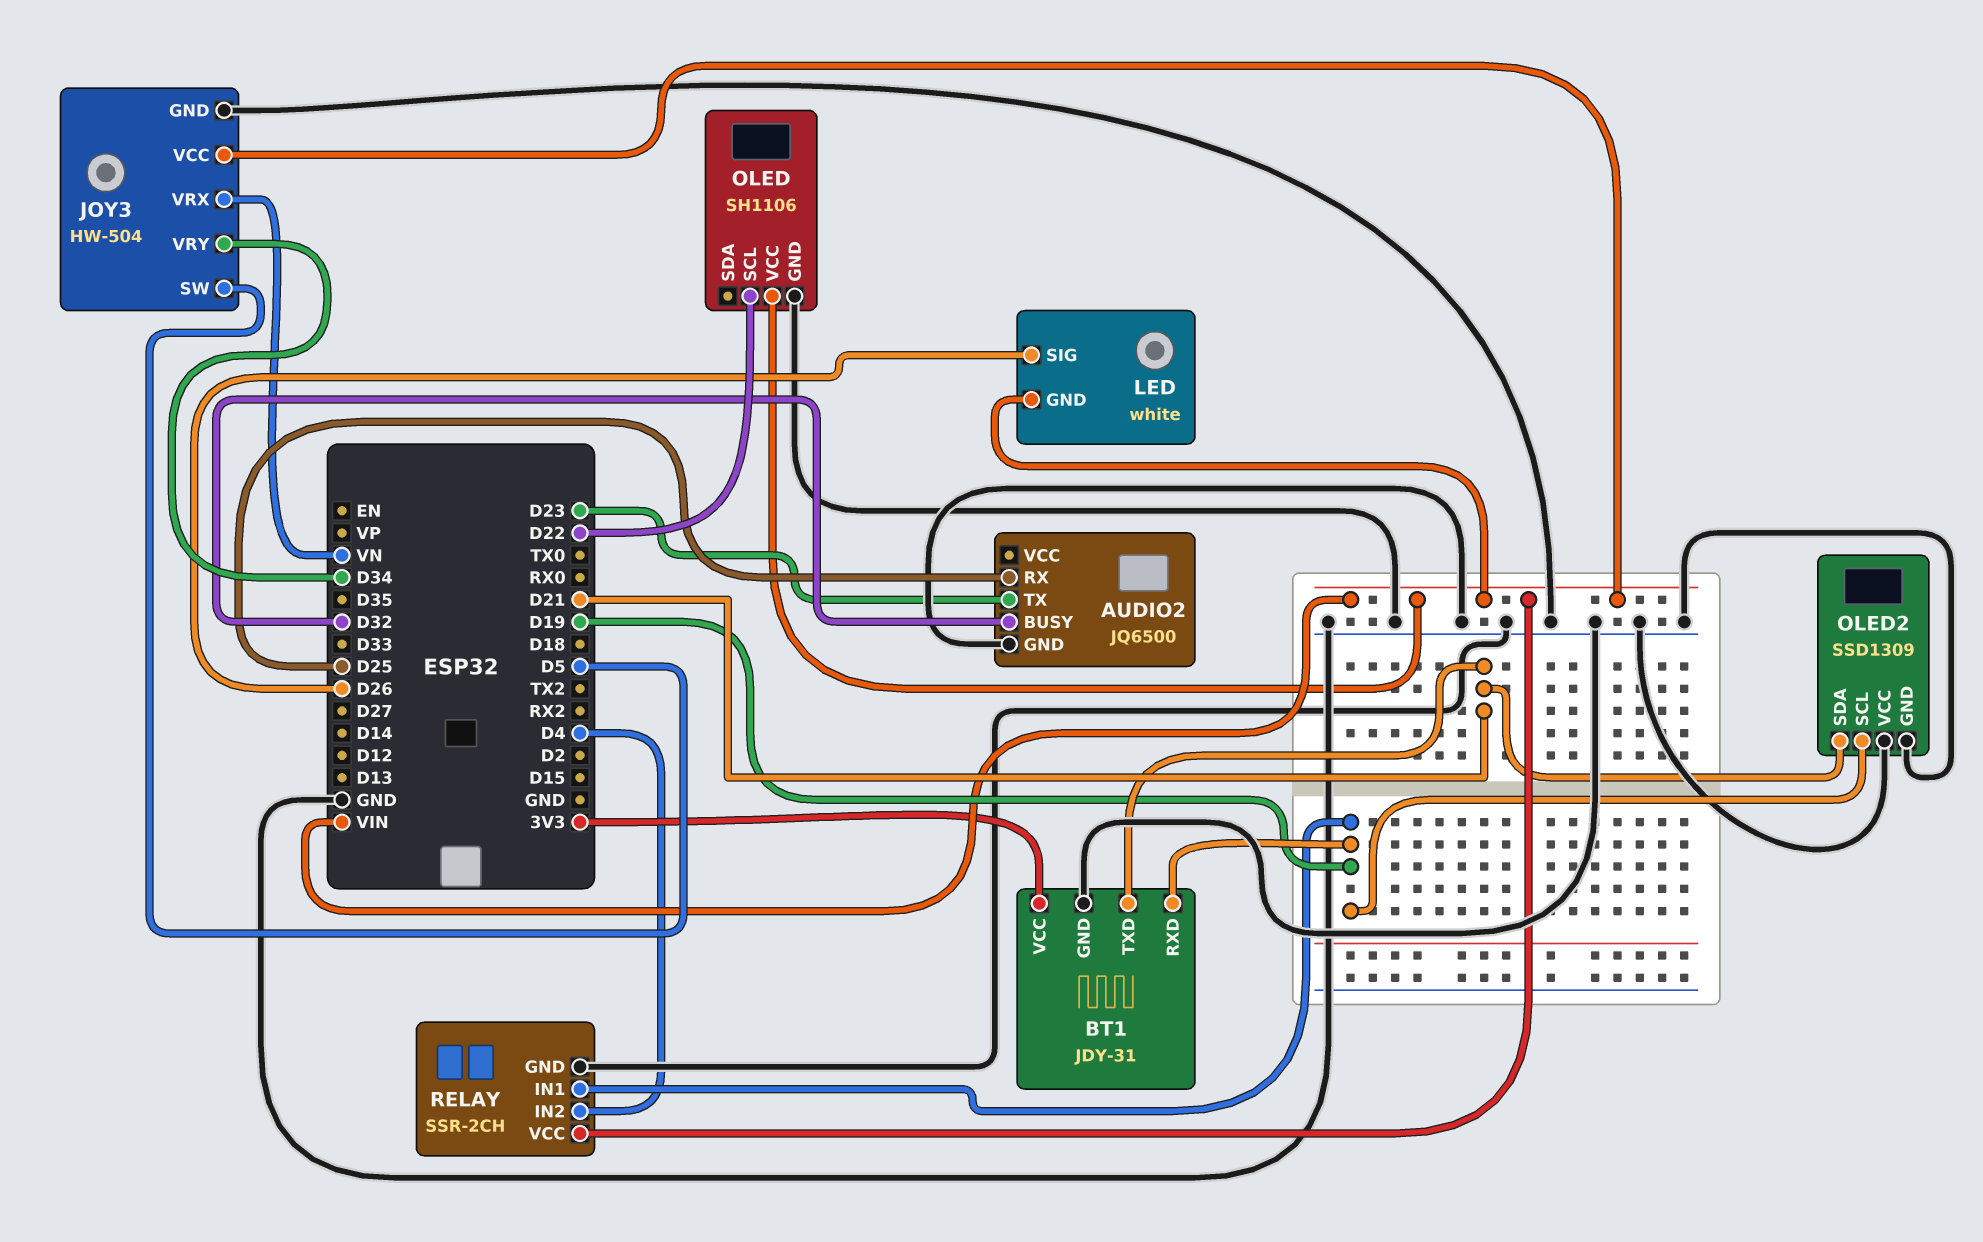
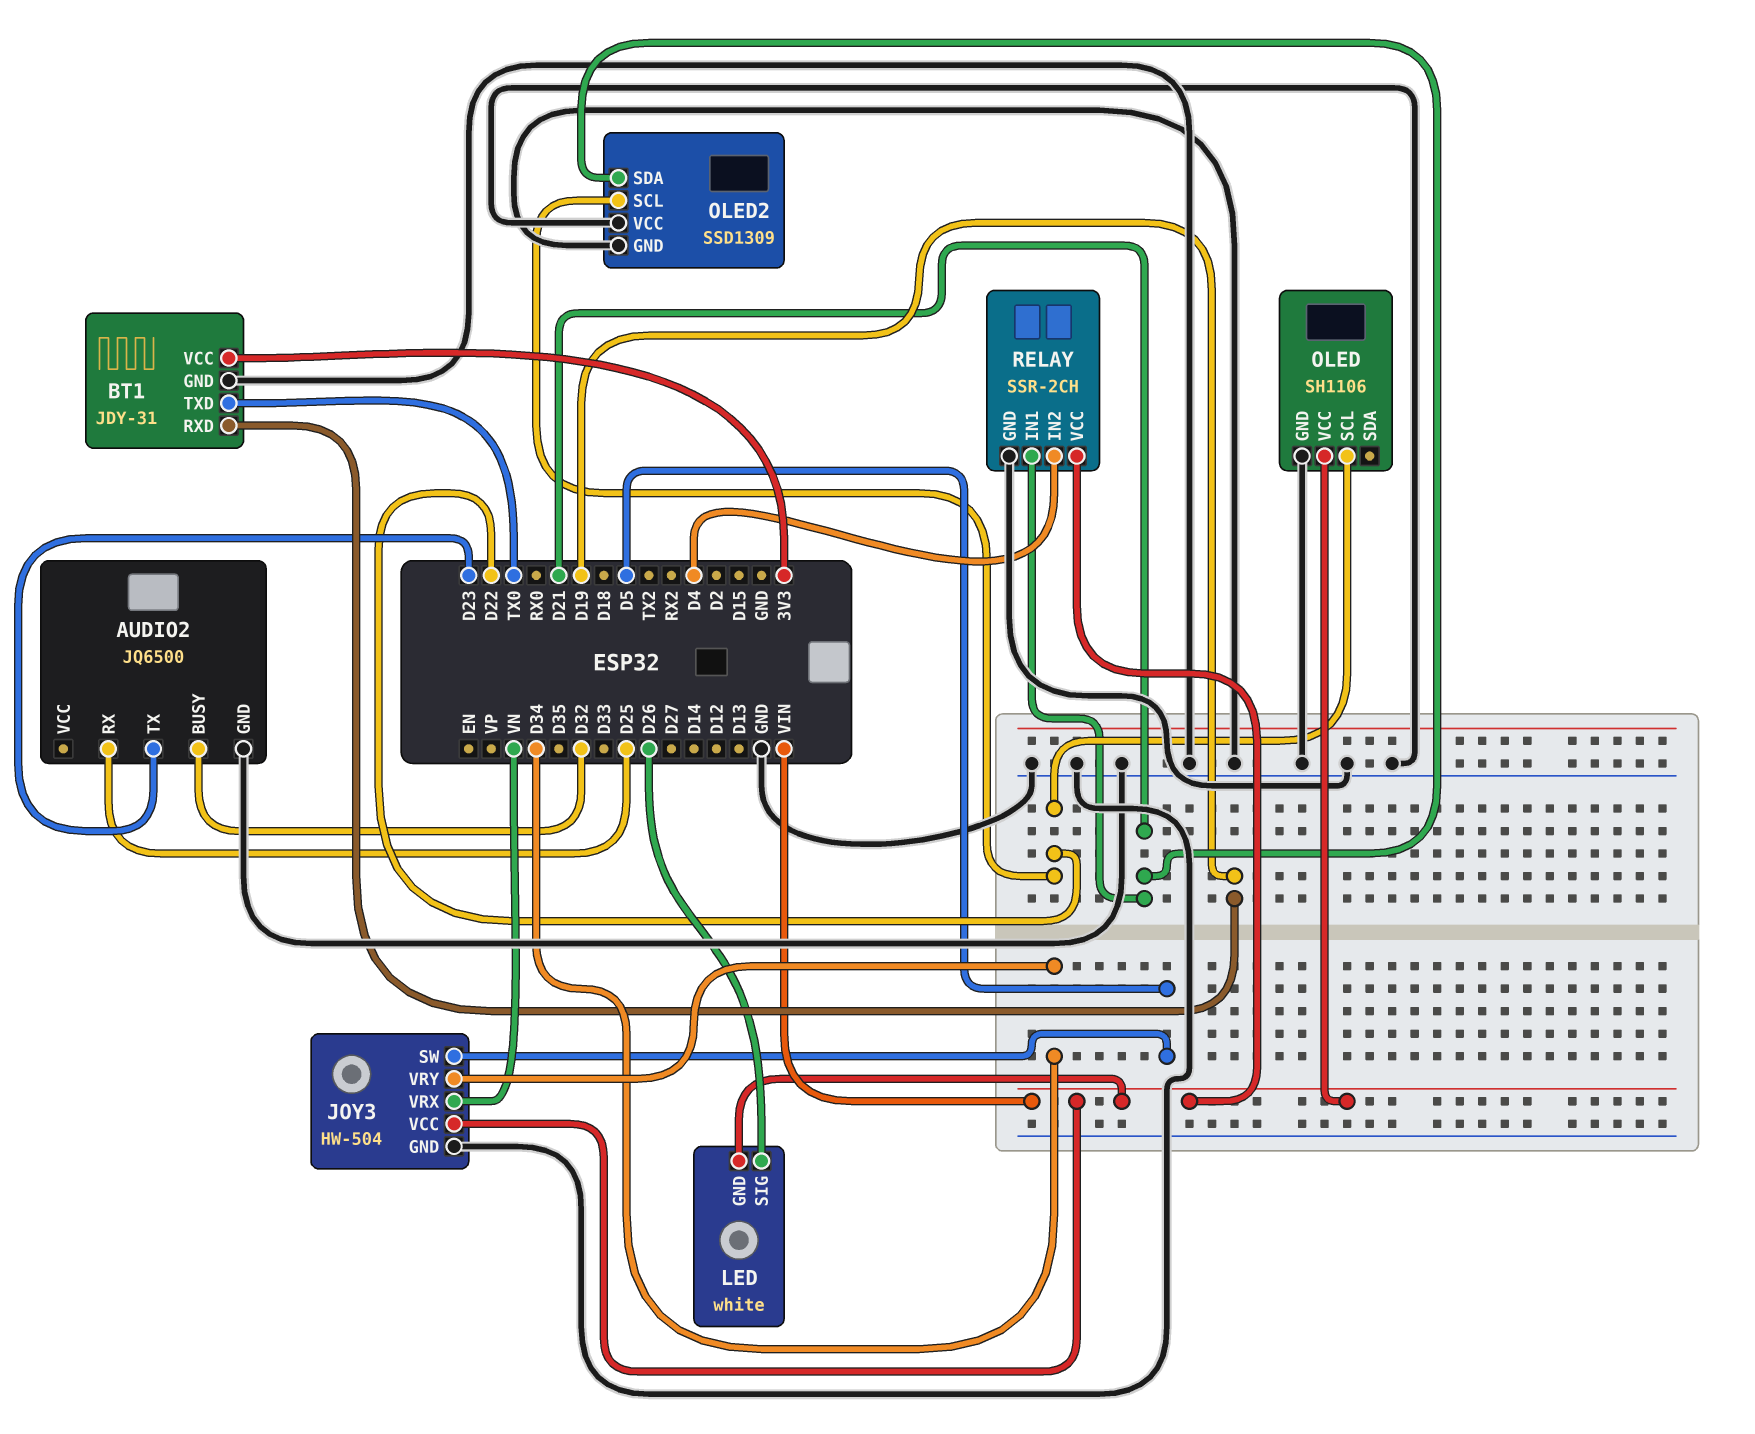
BT1 pin TXD: D21 -> TX0
OLED2 pin SCL: D19 -> D22
RELAY pin IN1: D19 -> D21

